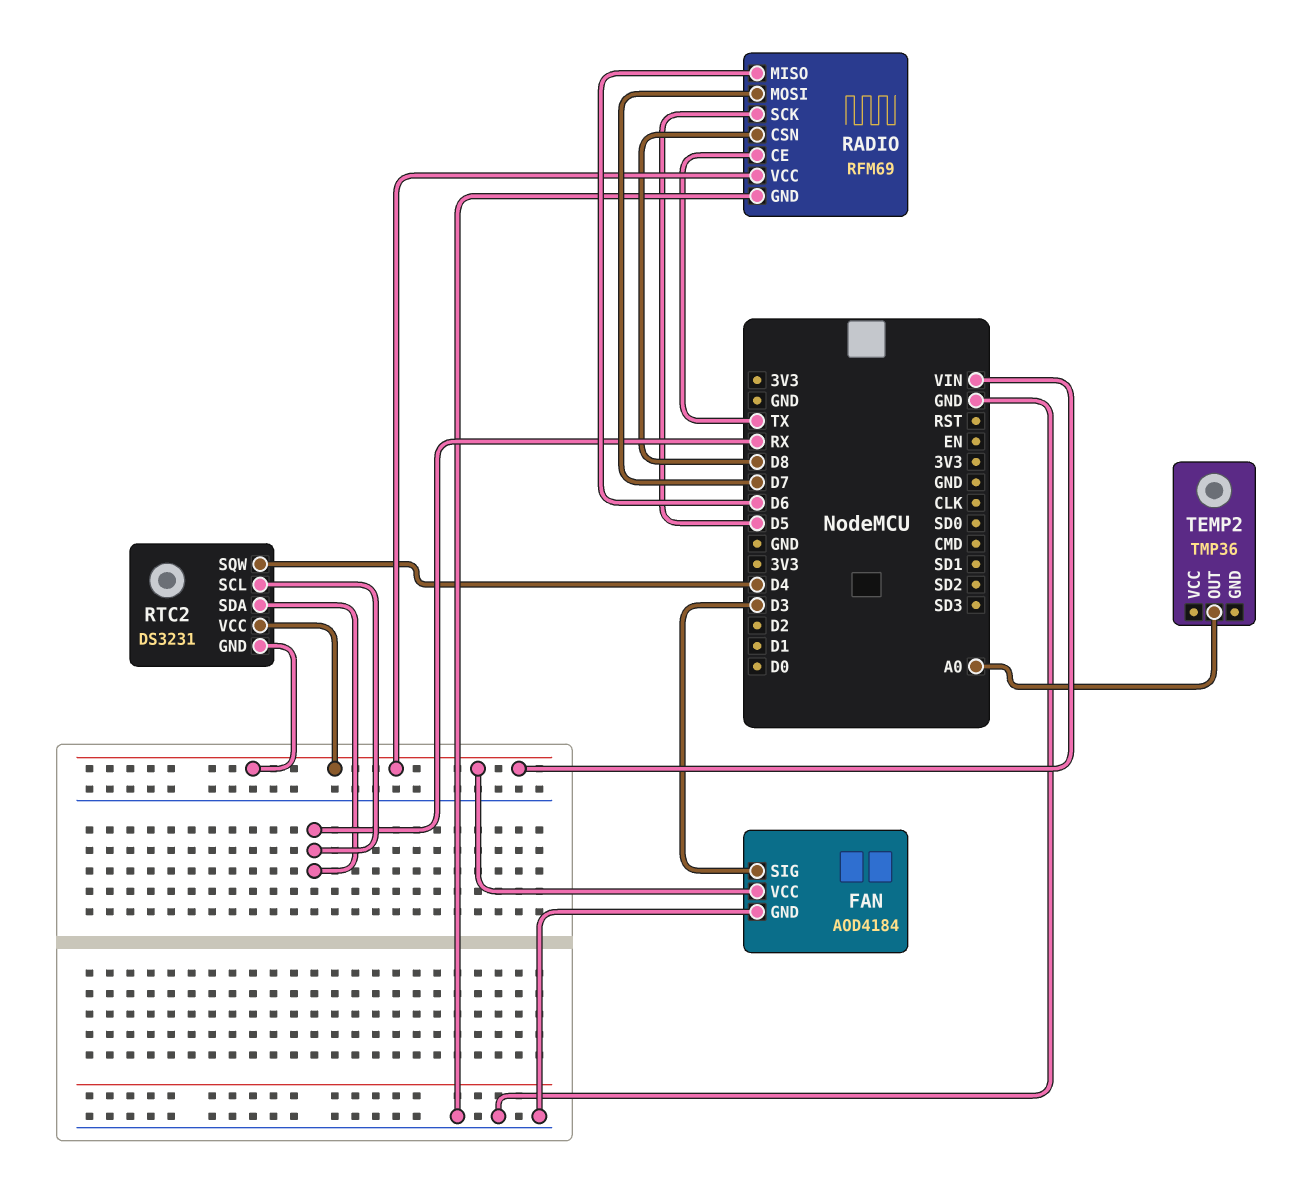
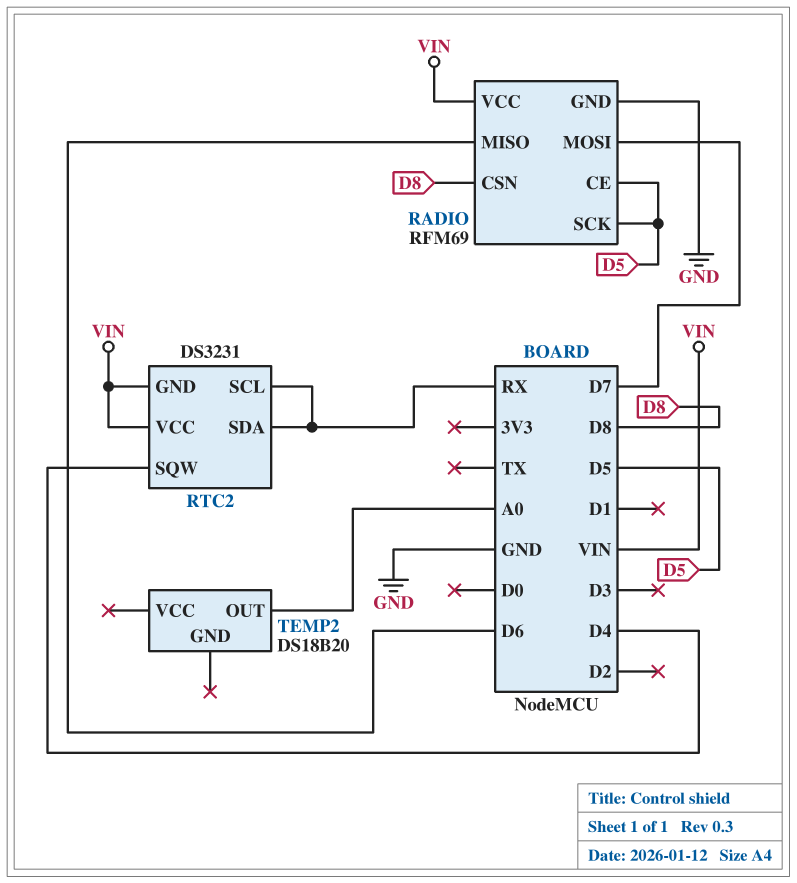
FAN: AOD4184 -> none
FAN pin GND: GND -> none
FAN pin SIG: D3 -> none
FAN pin VCC: VIN -> none
RADIO pin CE: TX -> D5
TEMP2: TMP36 -> DS18B20

